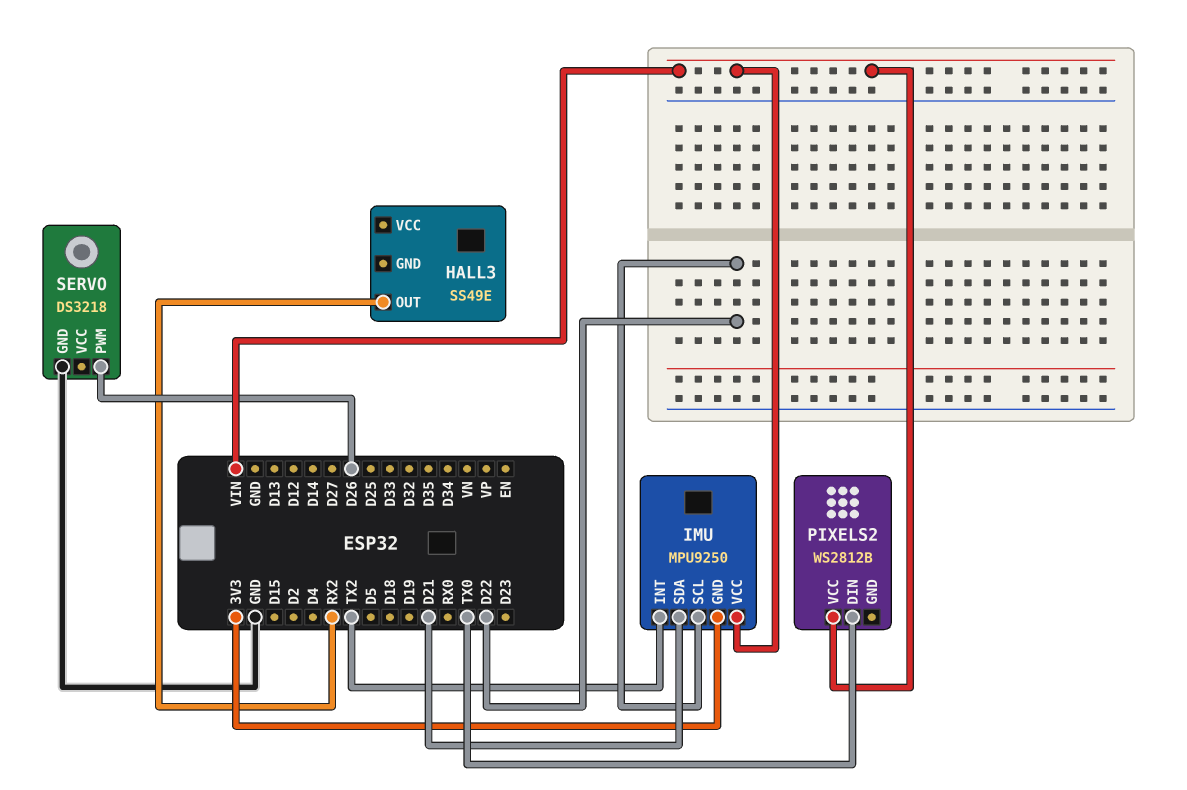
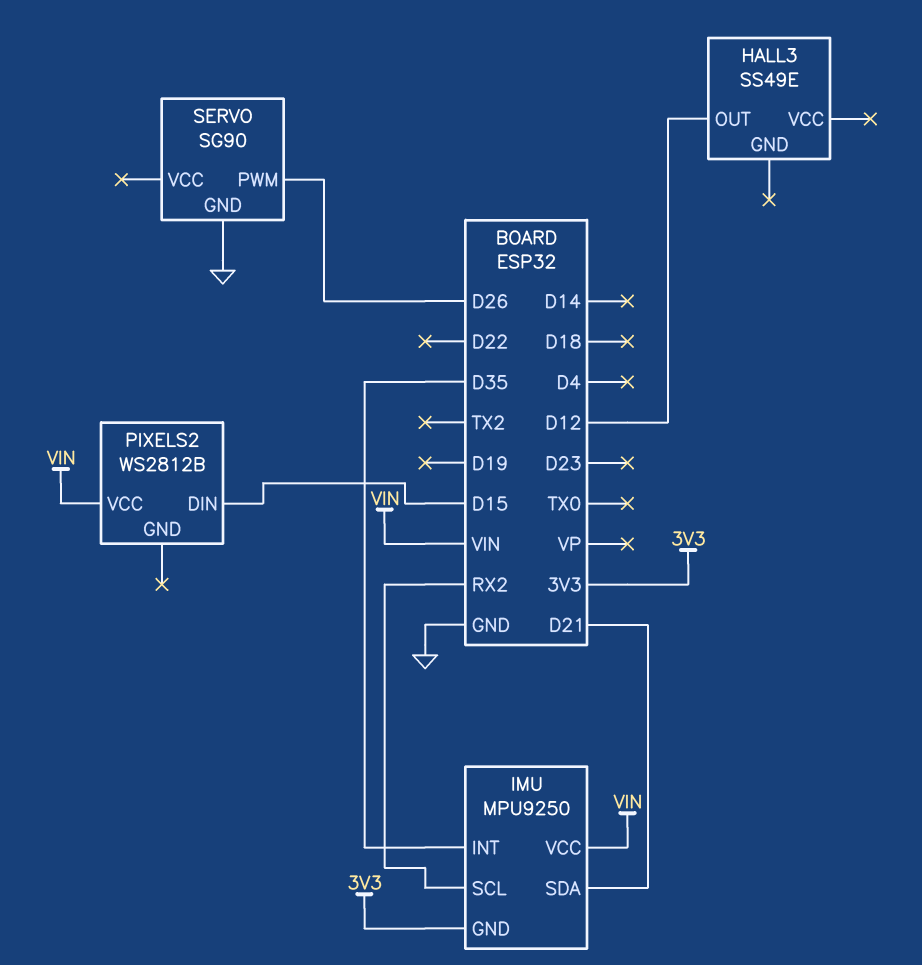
HALL3 pin OUT: RX2 -> D12
IMU pin INT: TX2 -> D35
IMU pin SCL: D22 -> RX2
PIXELS2 pin DIN: TX0 -> D15
SERVO: DS3218 -> SG90

